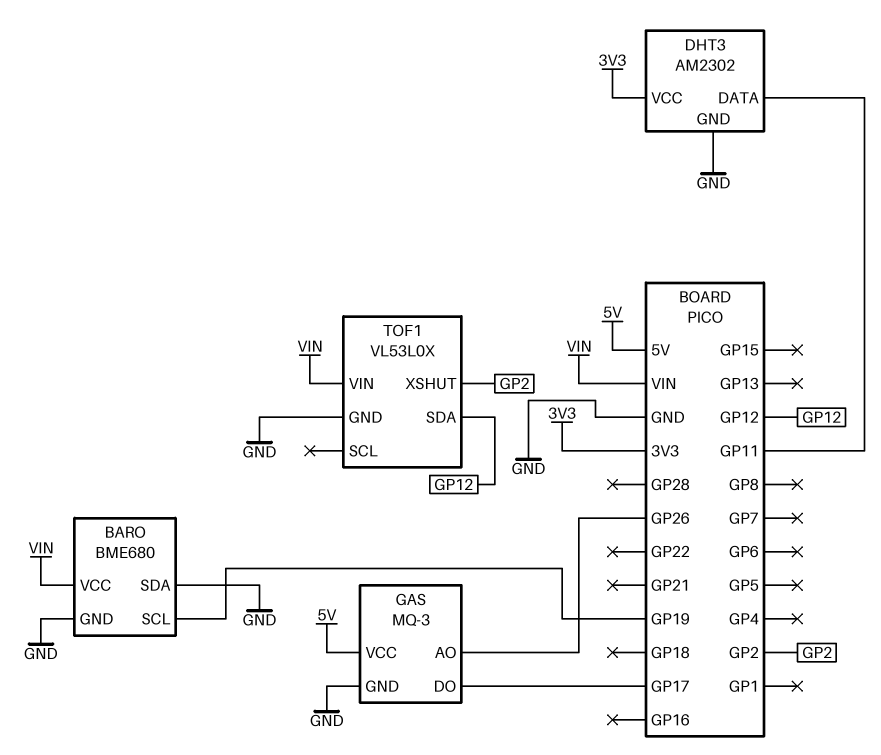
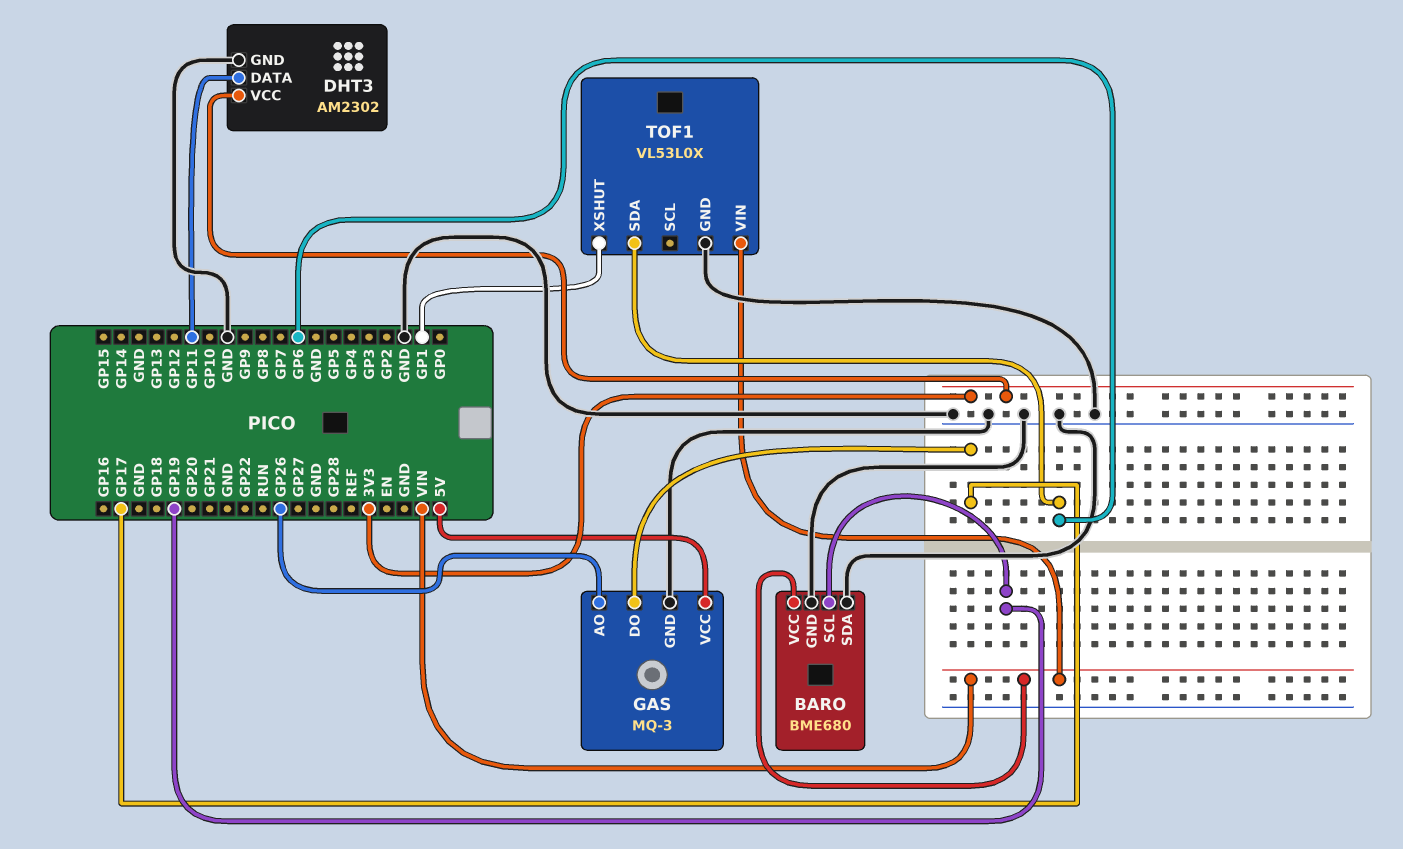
TOF1 pin SDA: GP12 -> GP6
TOF1 pin XSHUT: GP2 -> GP1

